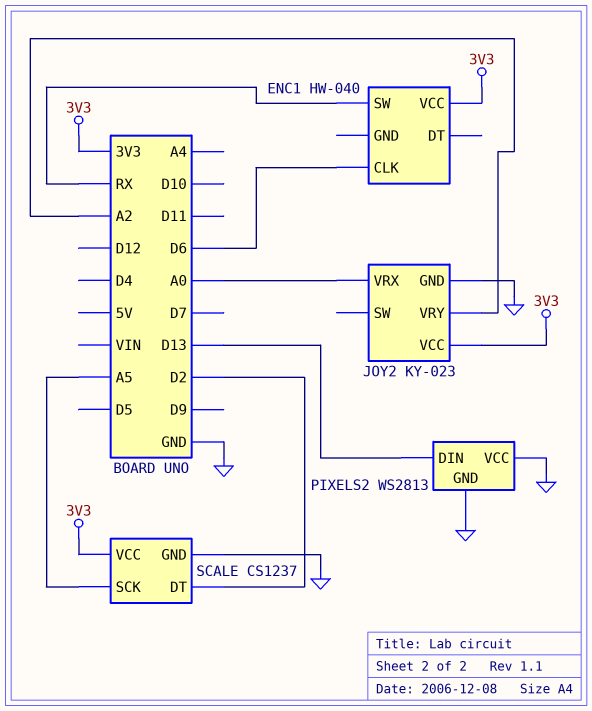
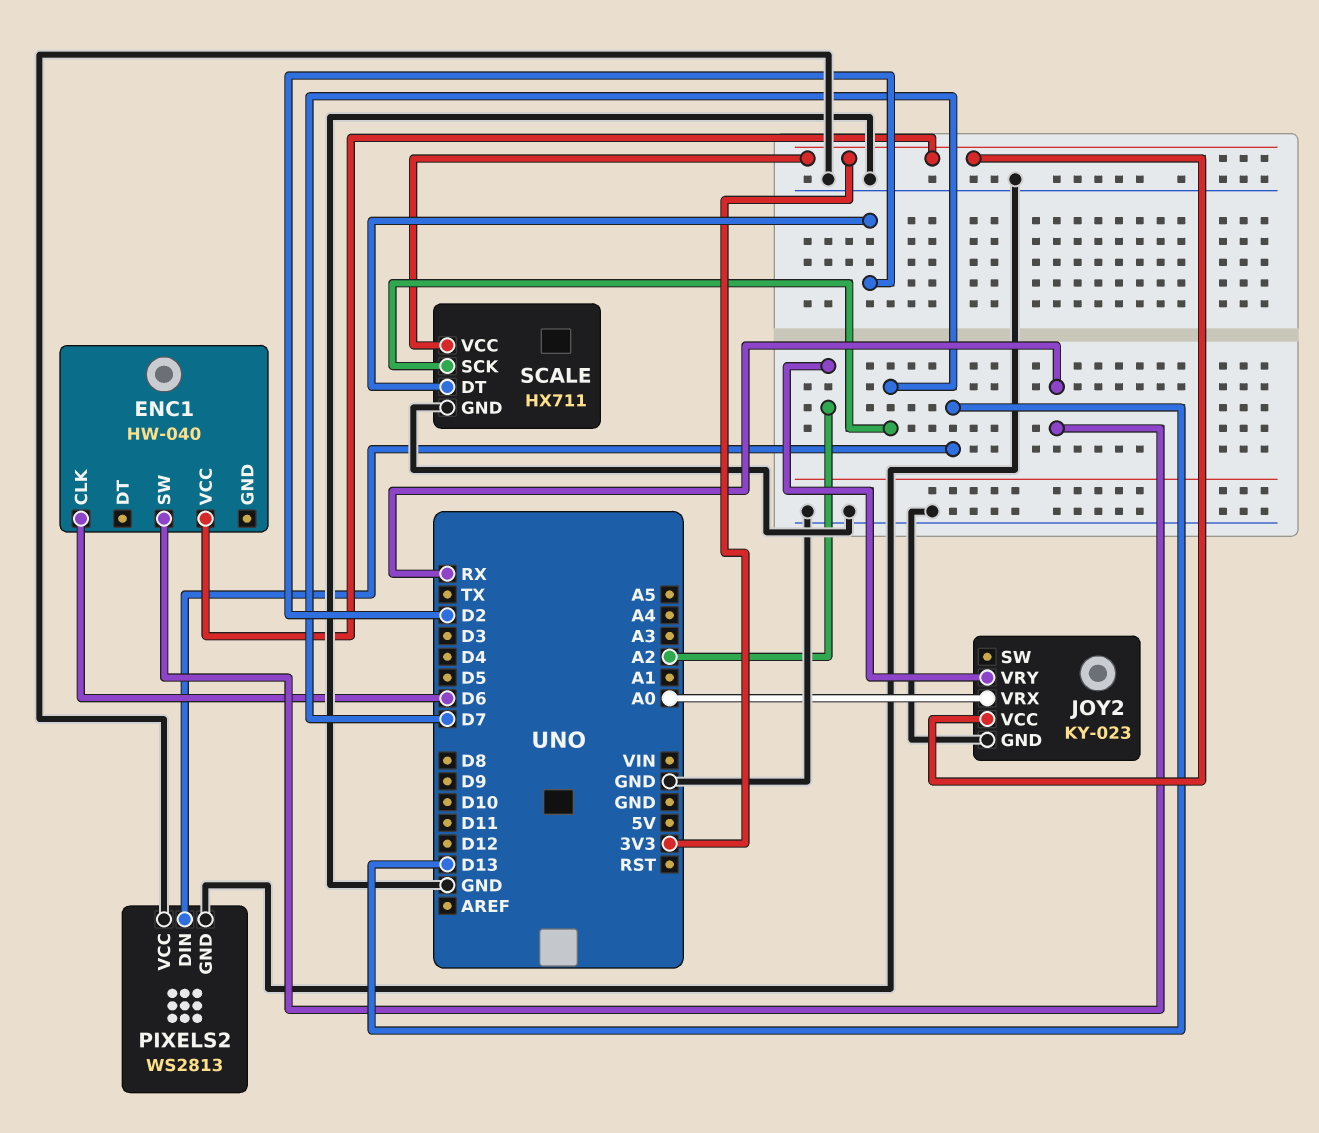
SCALE: CS1237 -> HX711
SCALE pin SCK: A5 -> D7

